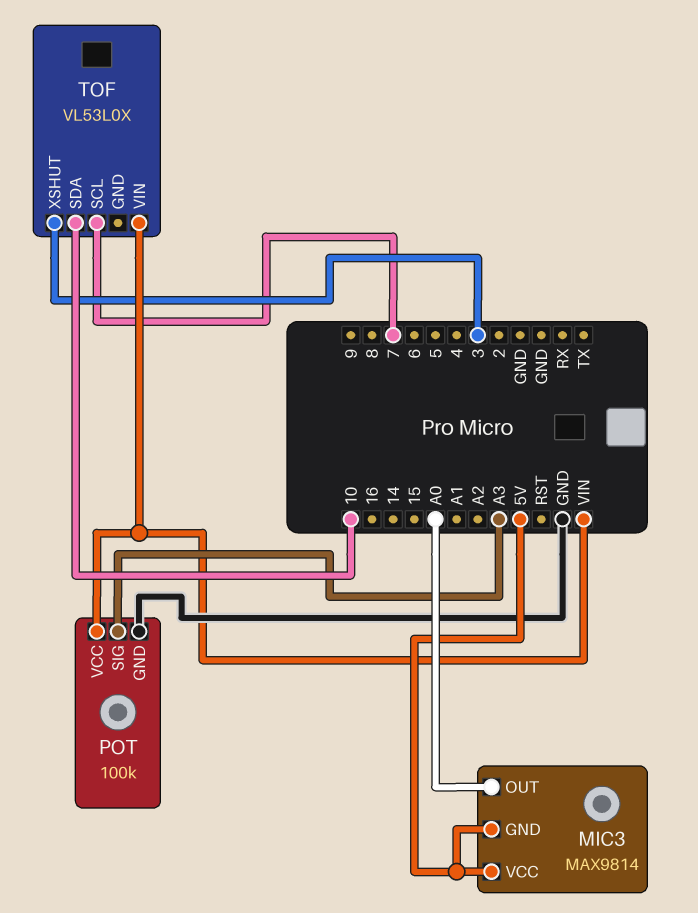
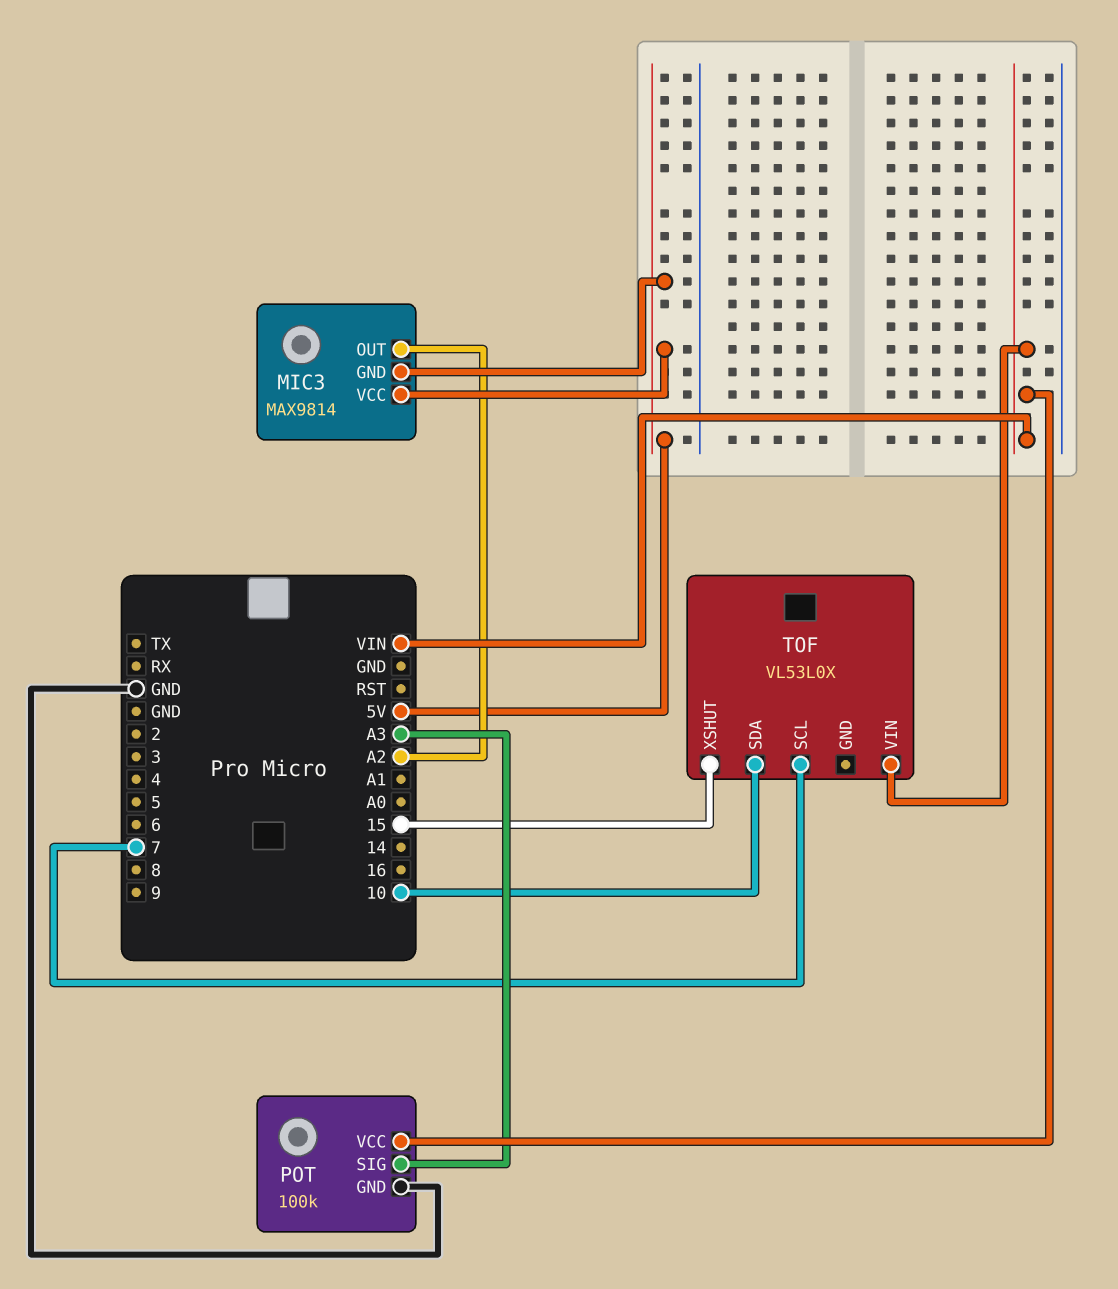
MIC3 pin OUT: A0 -> A2
TOF pin XSHUT: 3 -> 15

